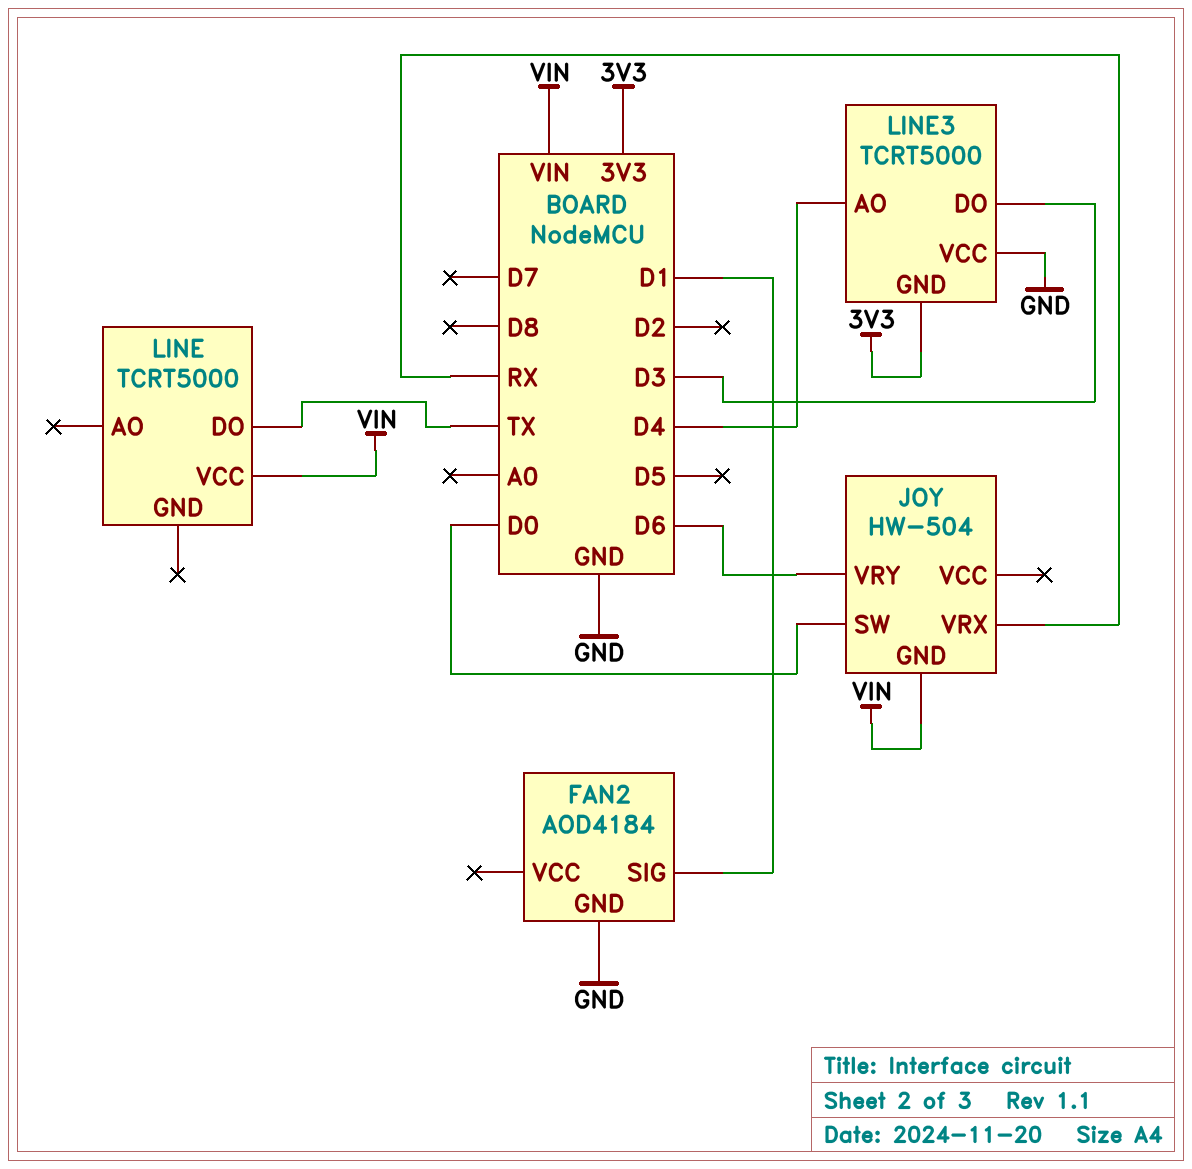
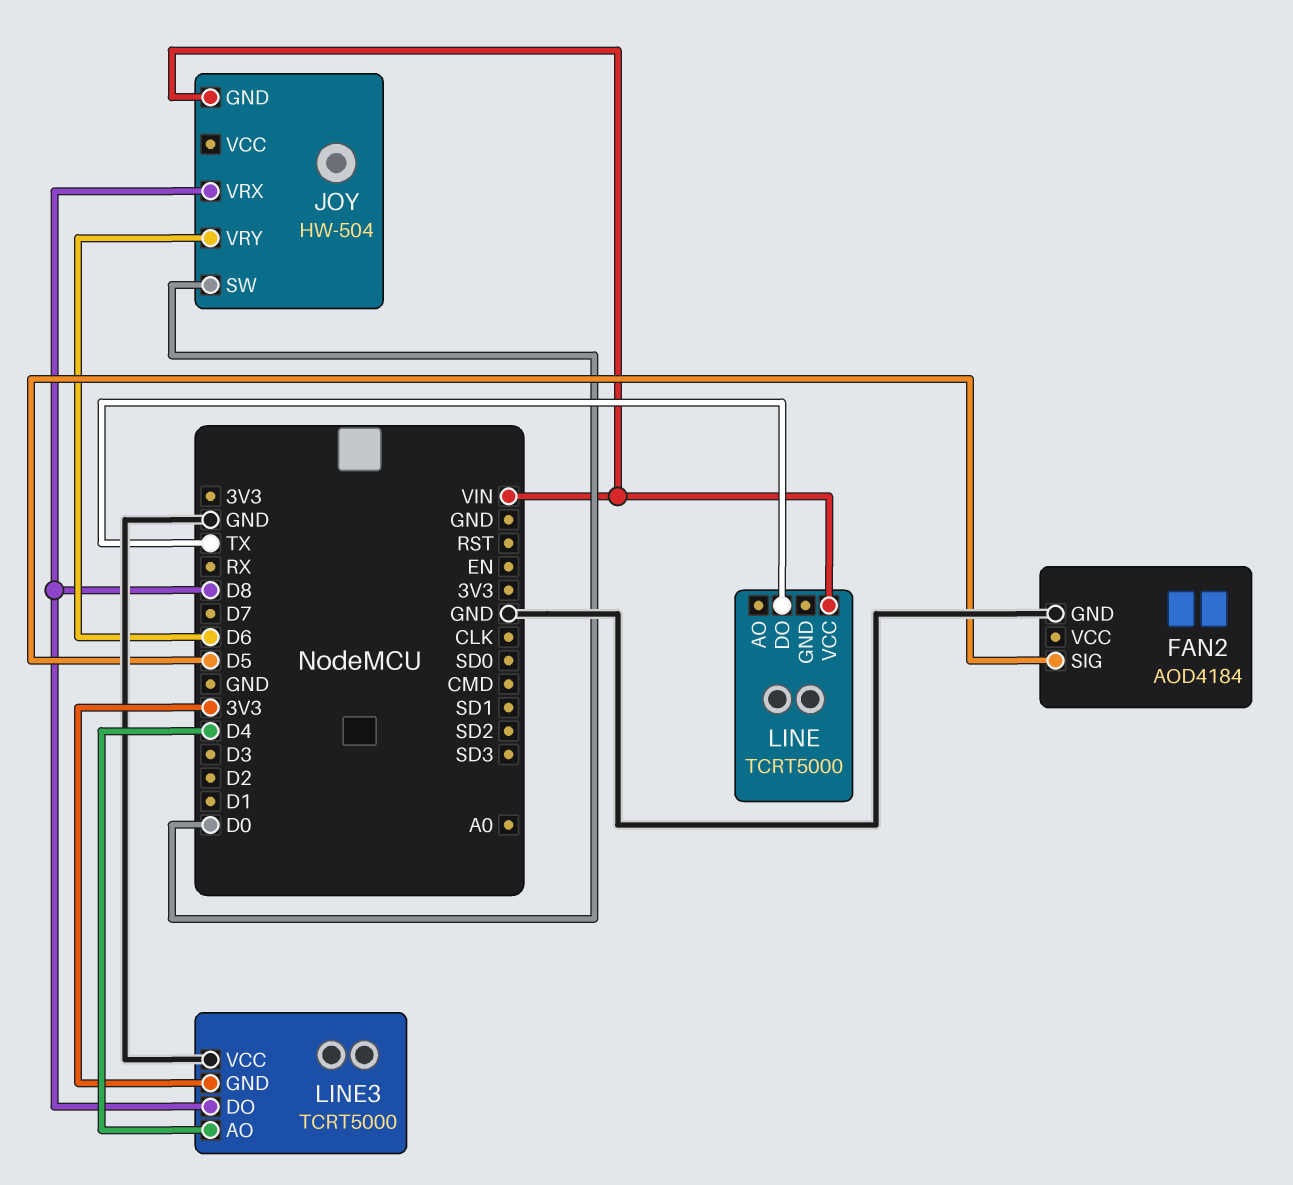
FAN2 pin SIG: D1 -> D5
JOY pin VRX: RX -> D8
LINE3 pin DO: D3 -> D8

